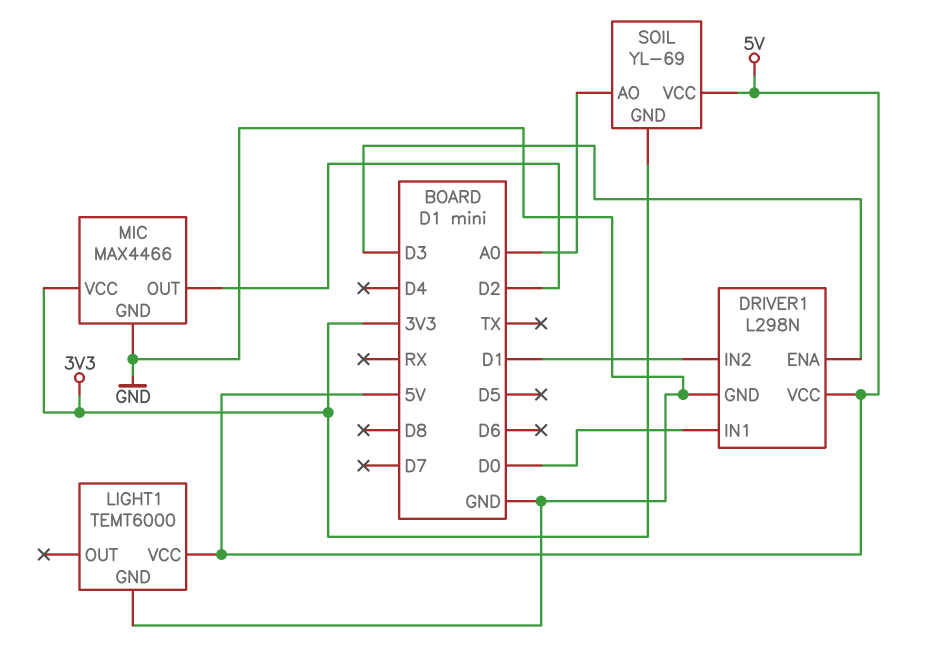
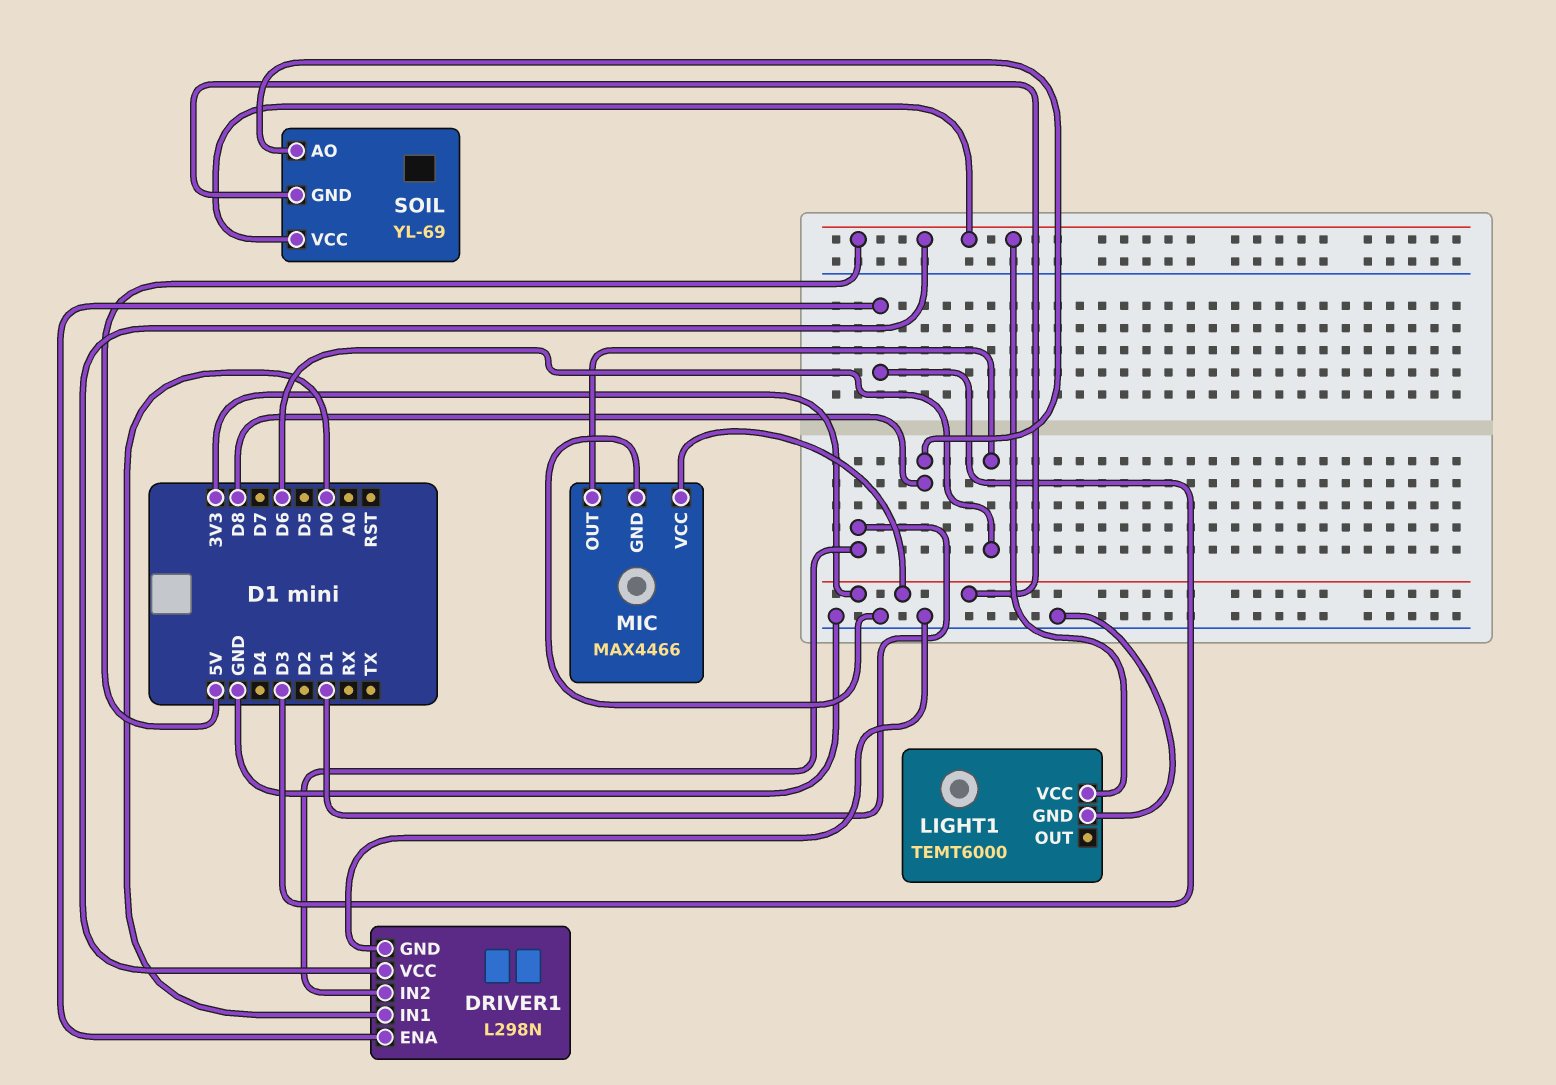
MIC pin OUT: D2 -> D6
SOIL pin AO: A0 -> D8

